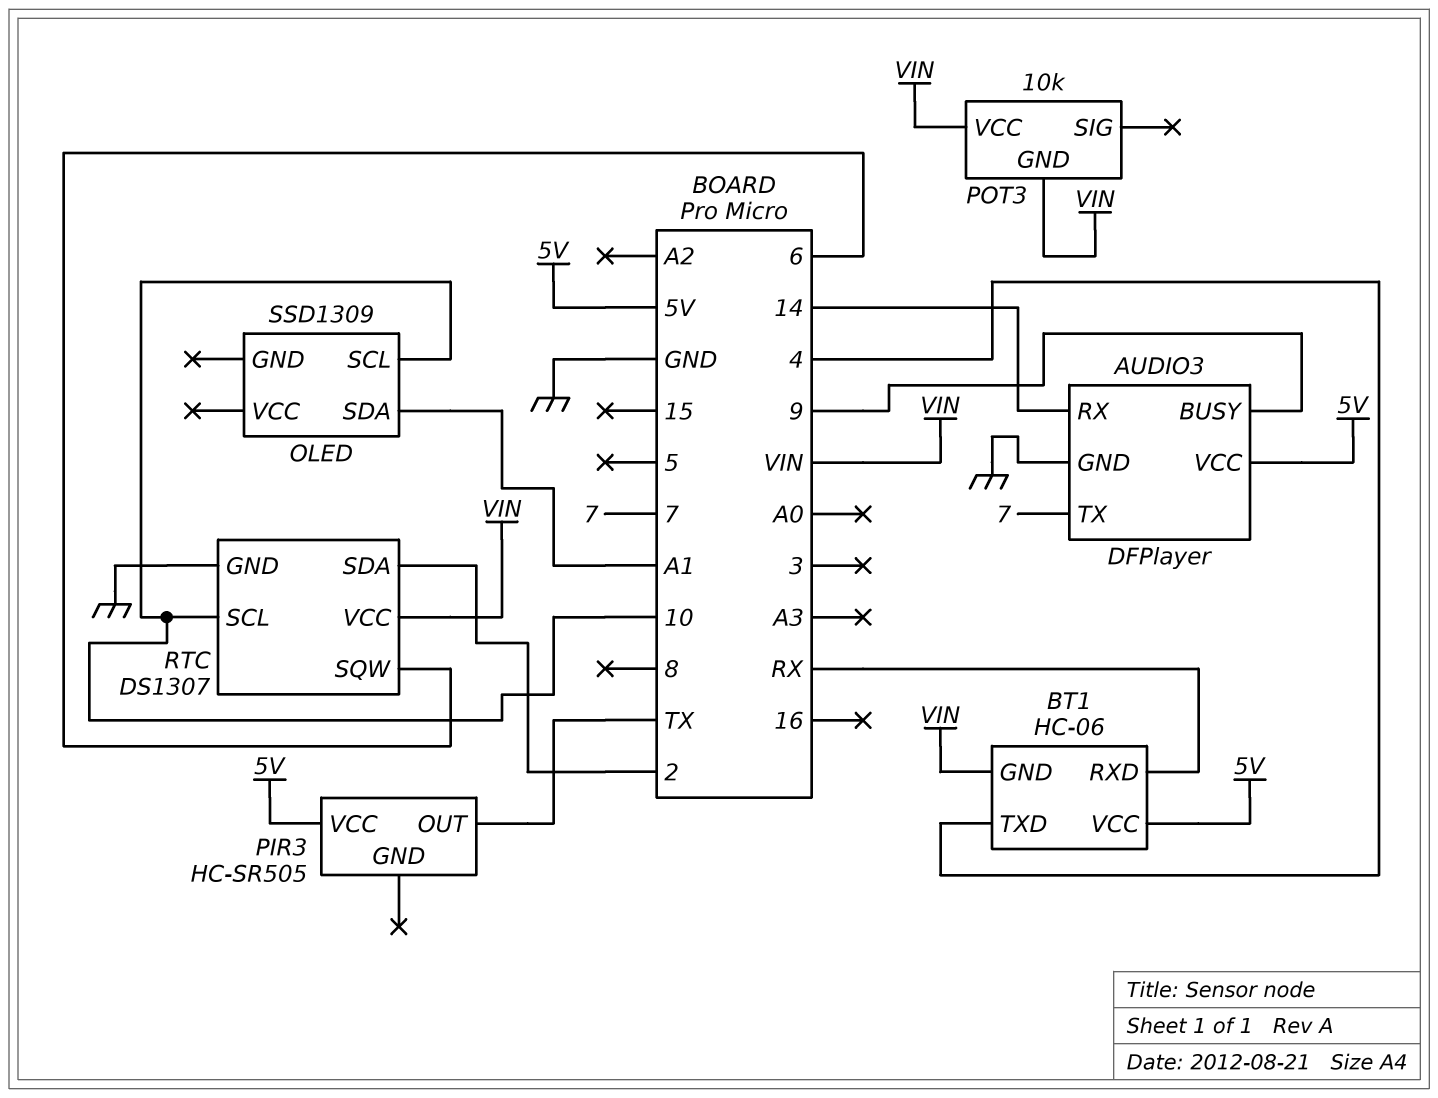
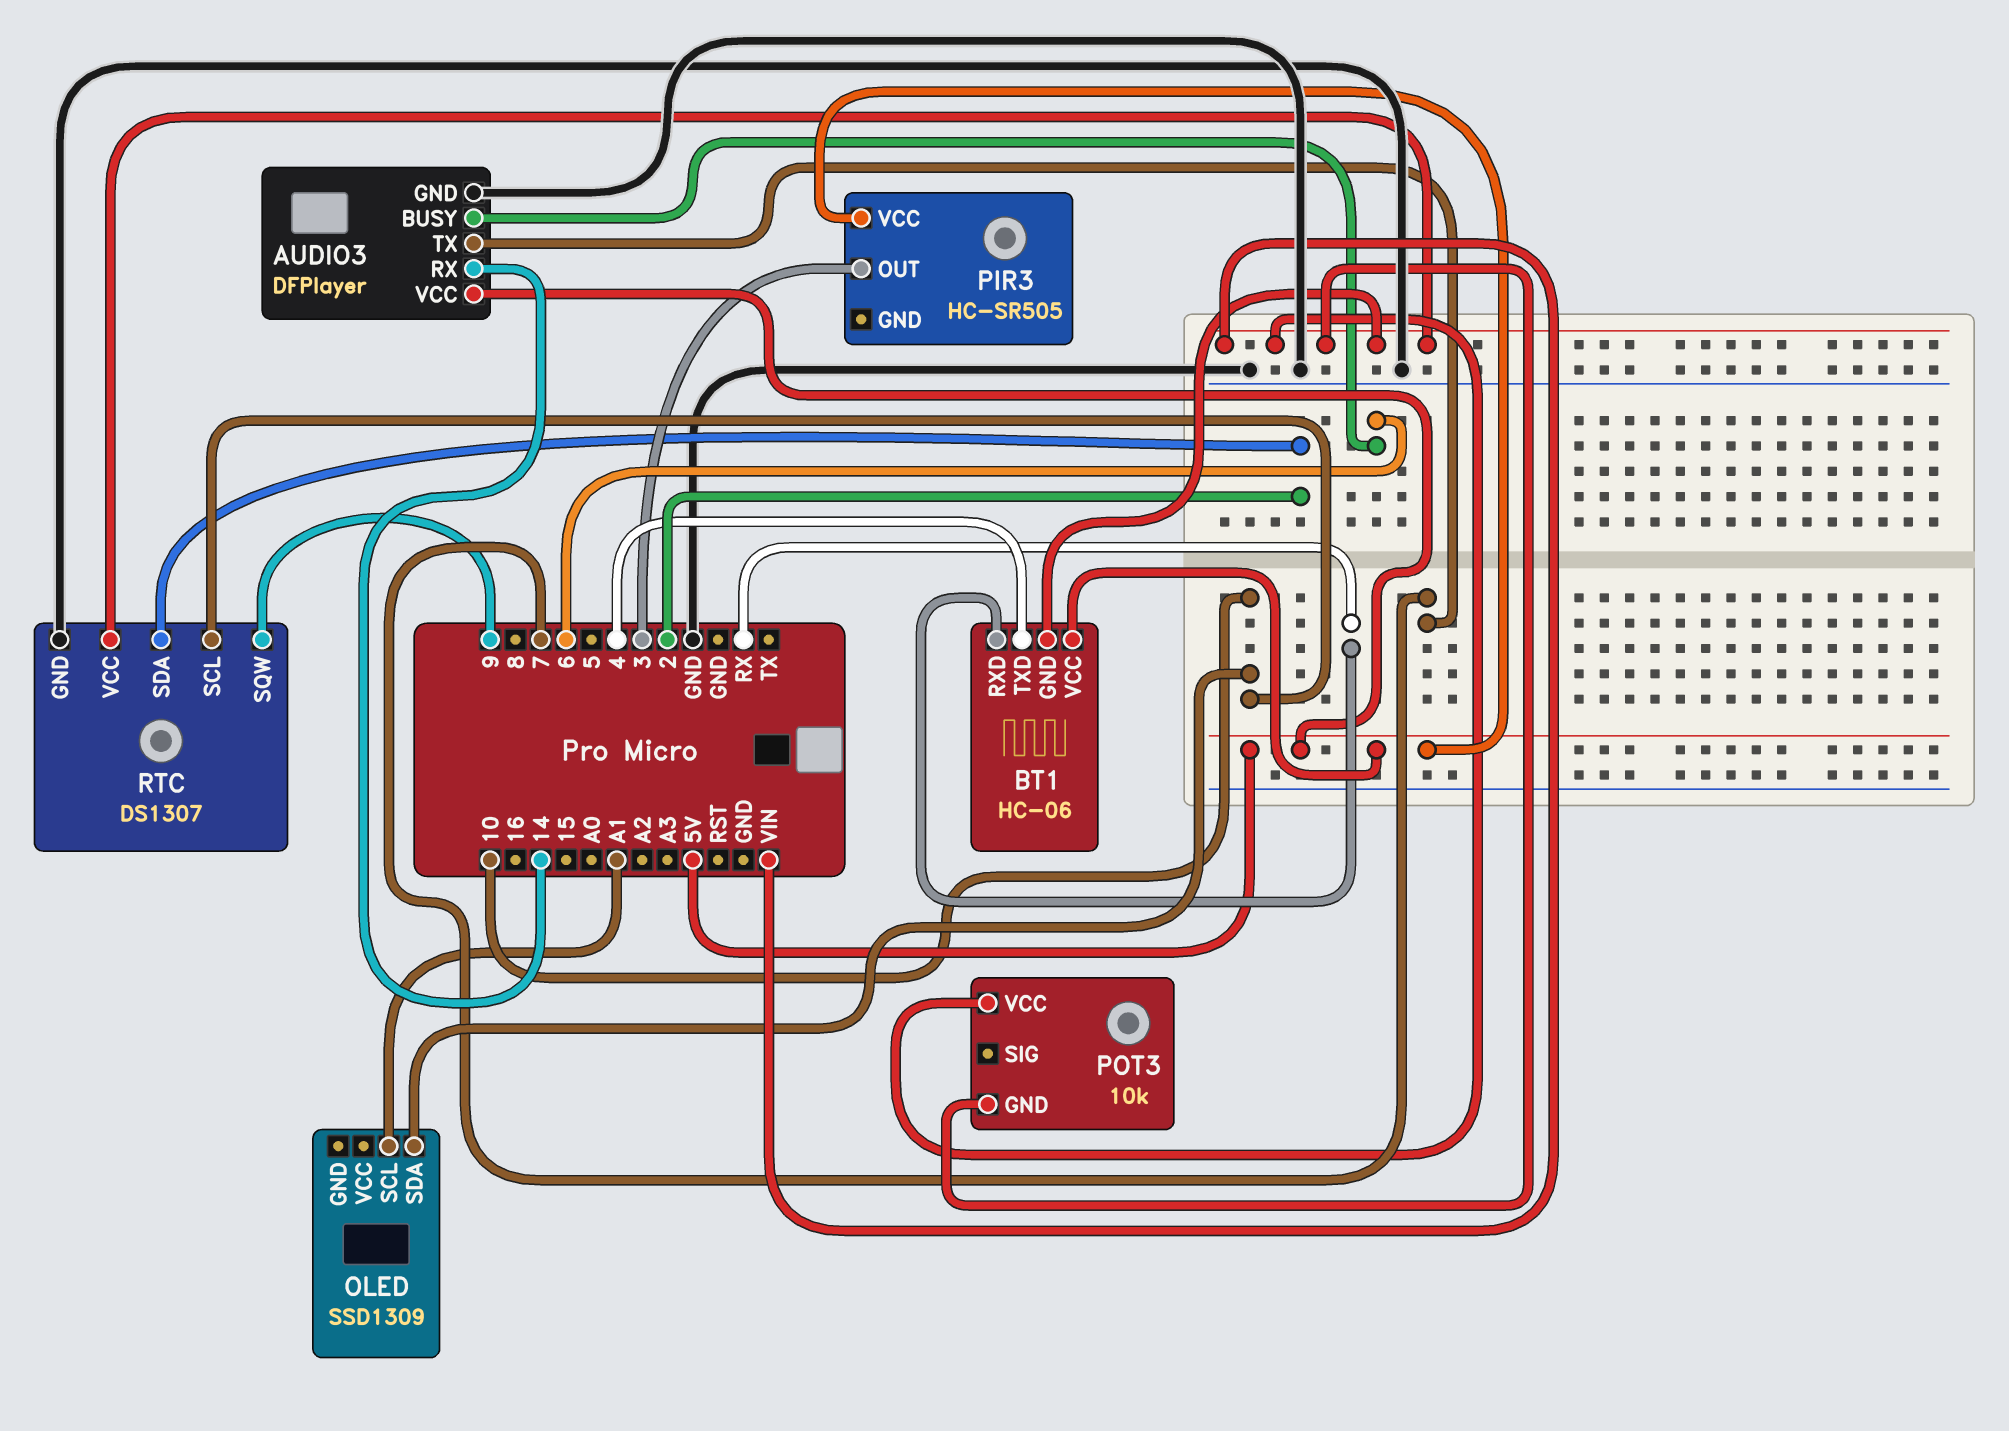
AUDIO3 pin BUSY: 9 -> 6
OLED pin SCL: 10 -> A1
OLED pin SDA: A1 -> 10
PIR3 pin OUT: TX -> 3
RTC pin SQW: 6 -> 9

